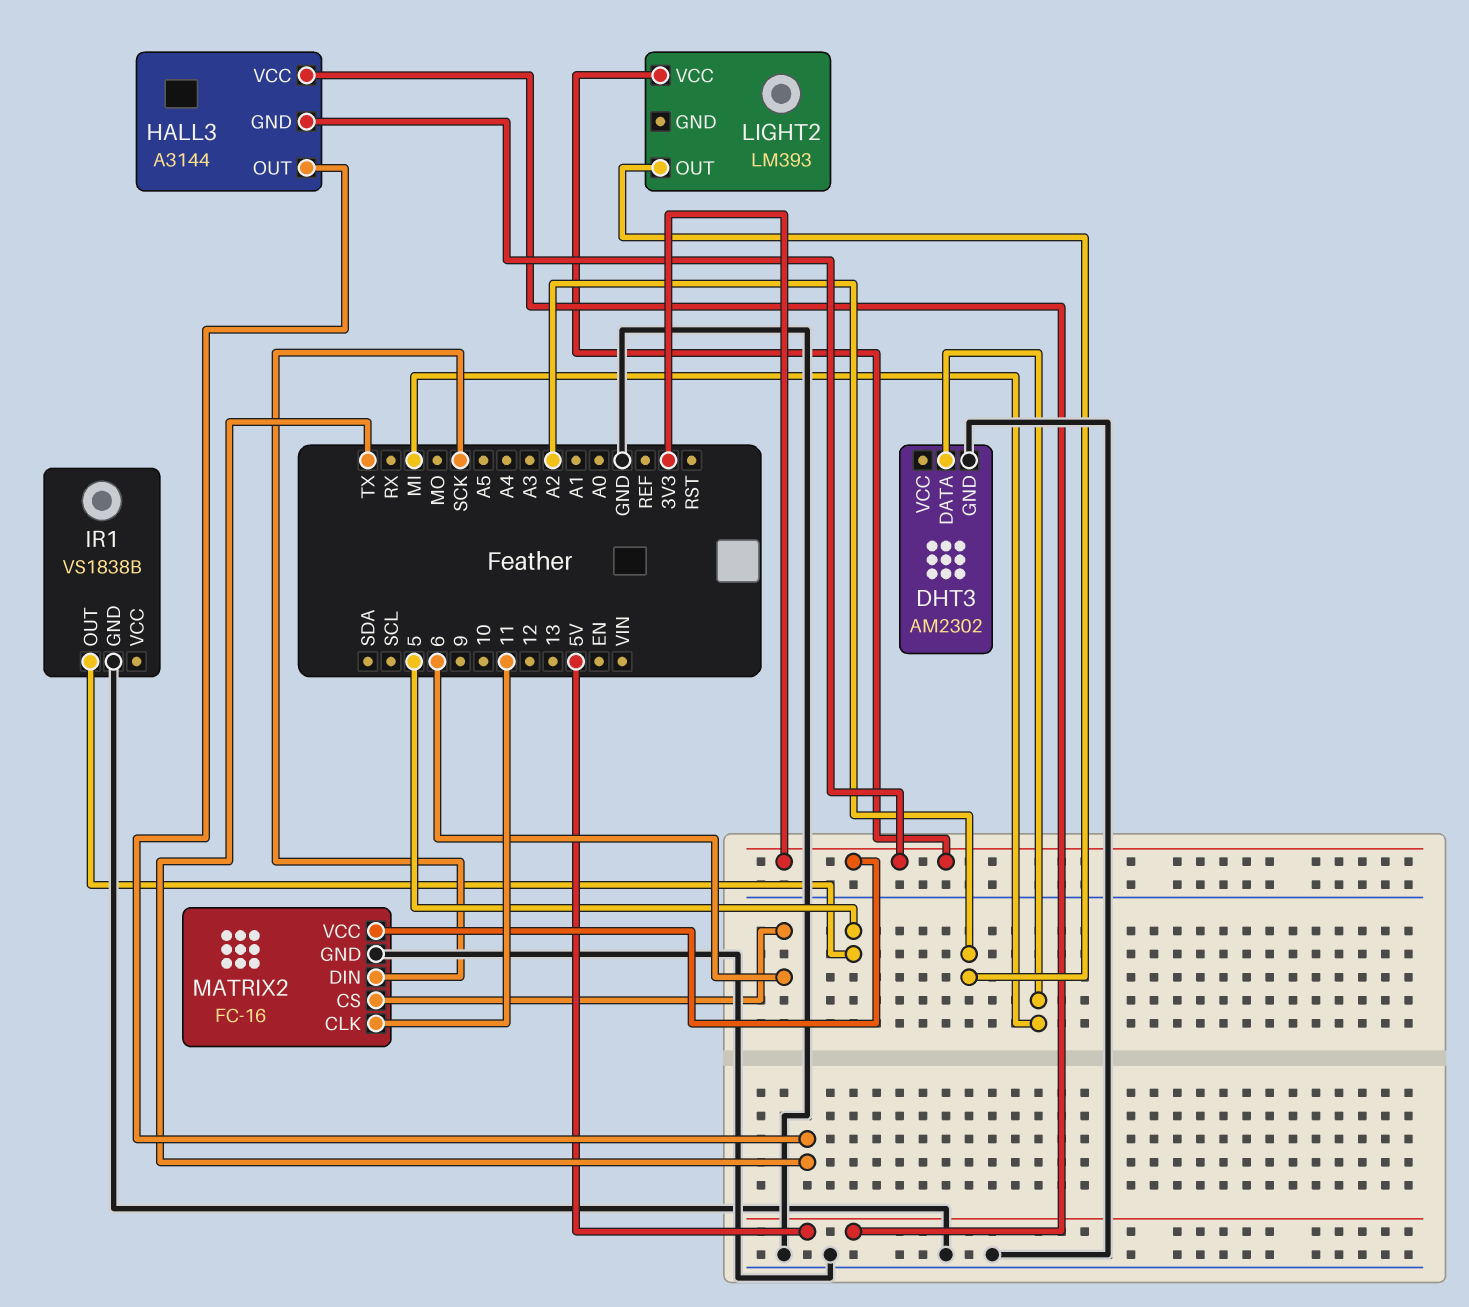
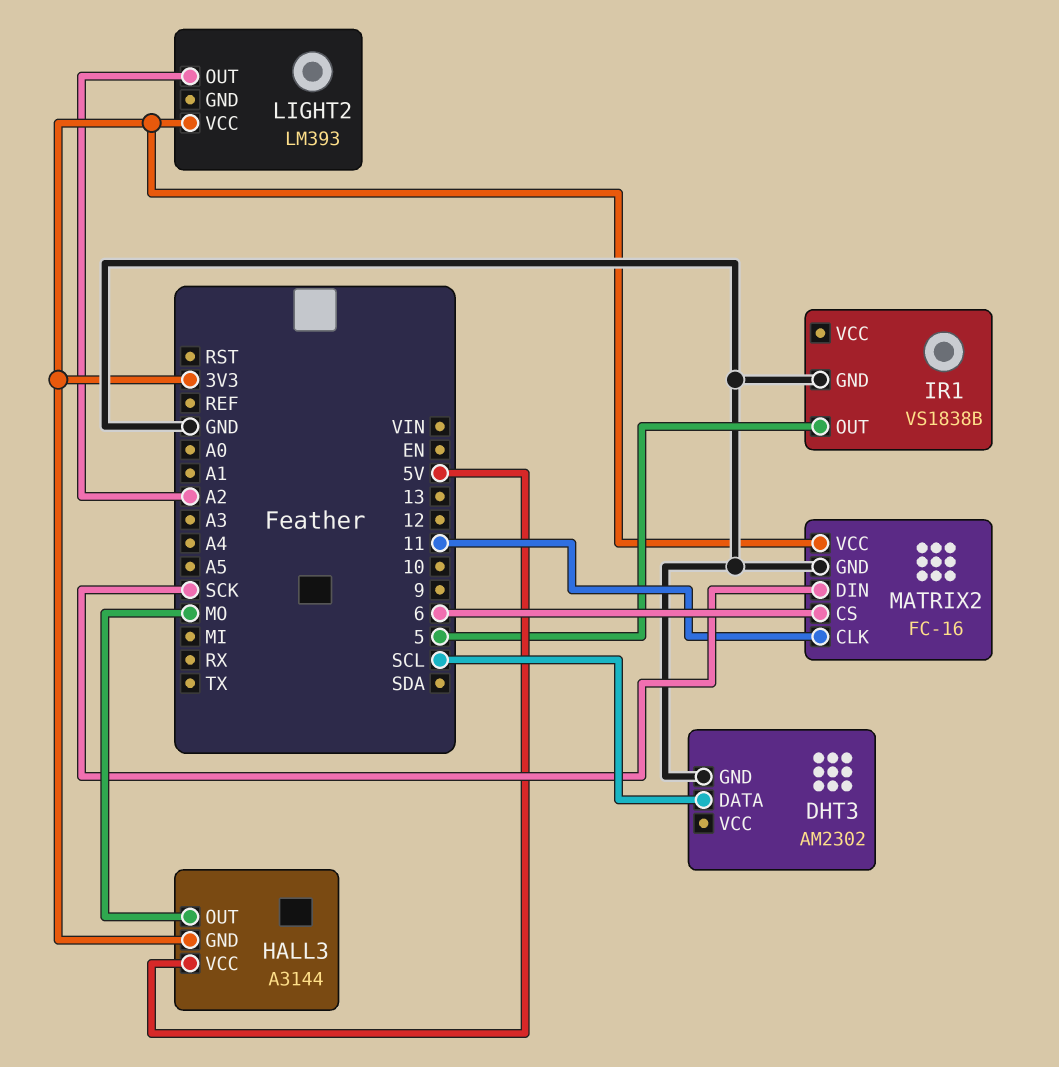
DHT3 pin DATA: MI -> SCL
HALL3 pin OUT: TX -> MO

